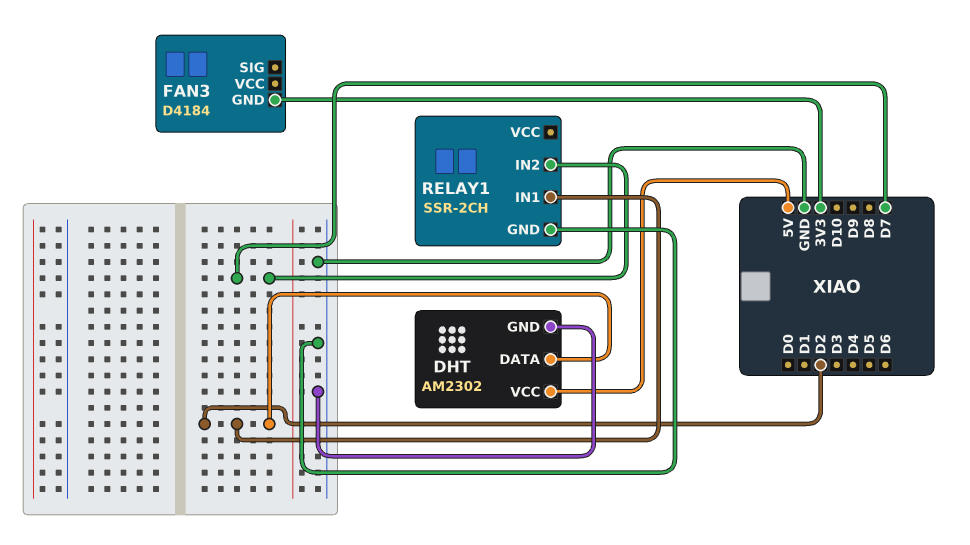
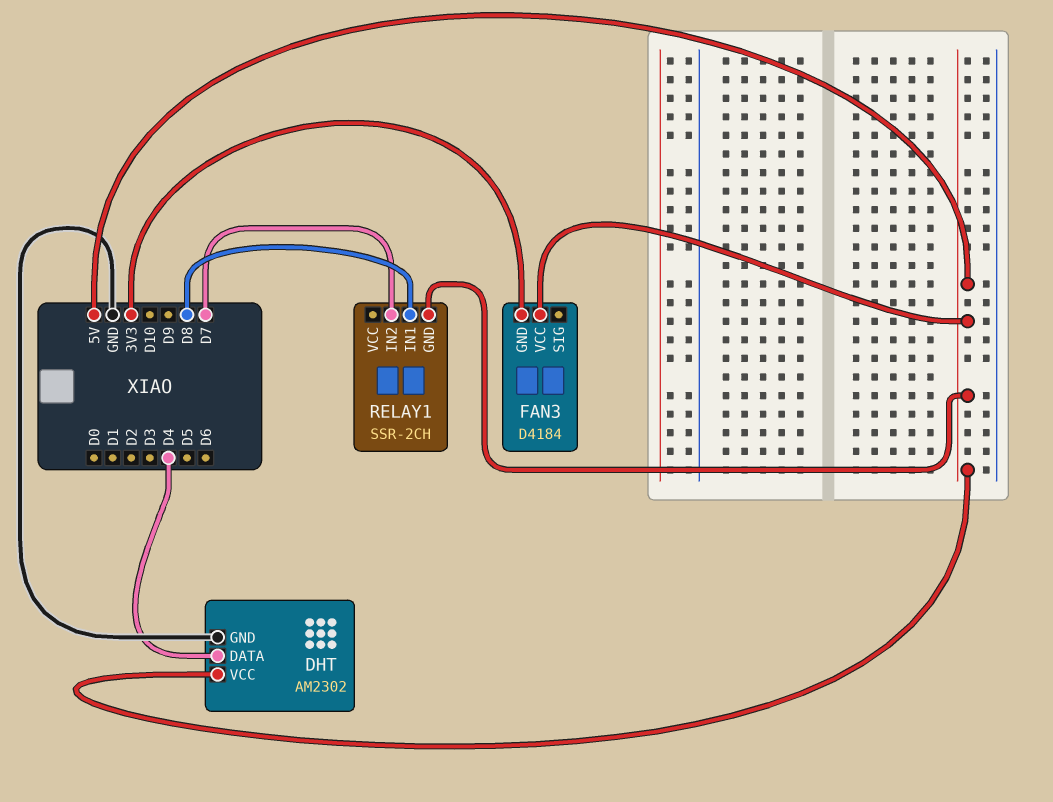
DHT pin DATA: D2 -> D4
FAN3 pin VCC: none -> 5V
RELAY1 pin GND: GND -> 5V
RELAY1 pin IN1: D2 -> D8

